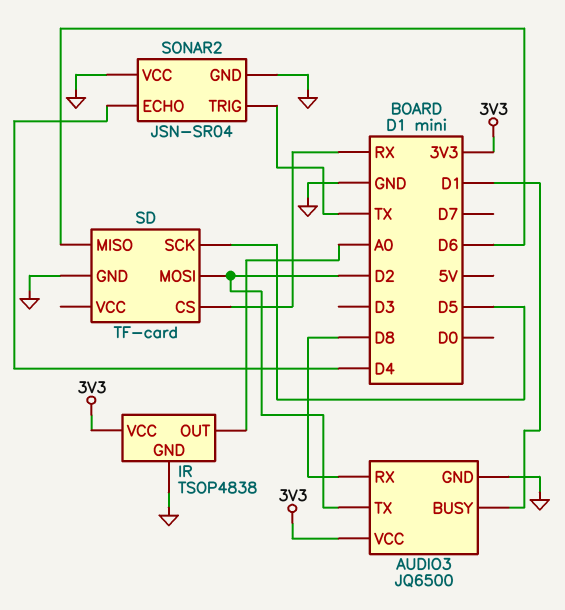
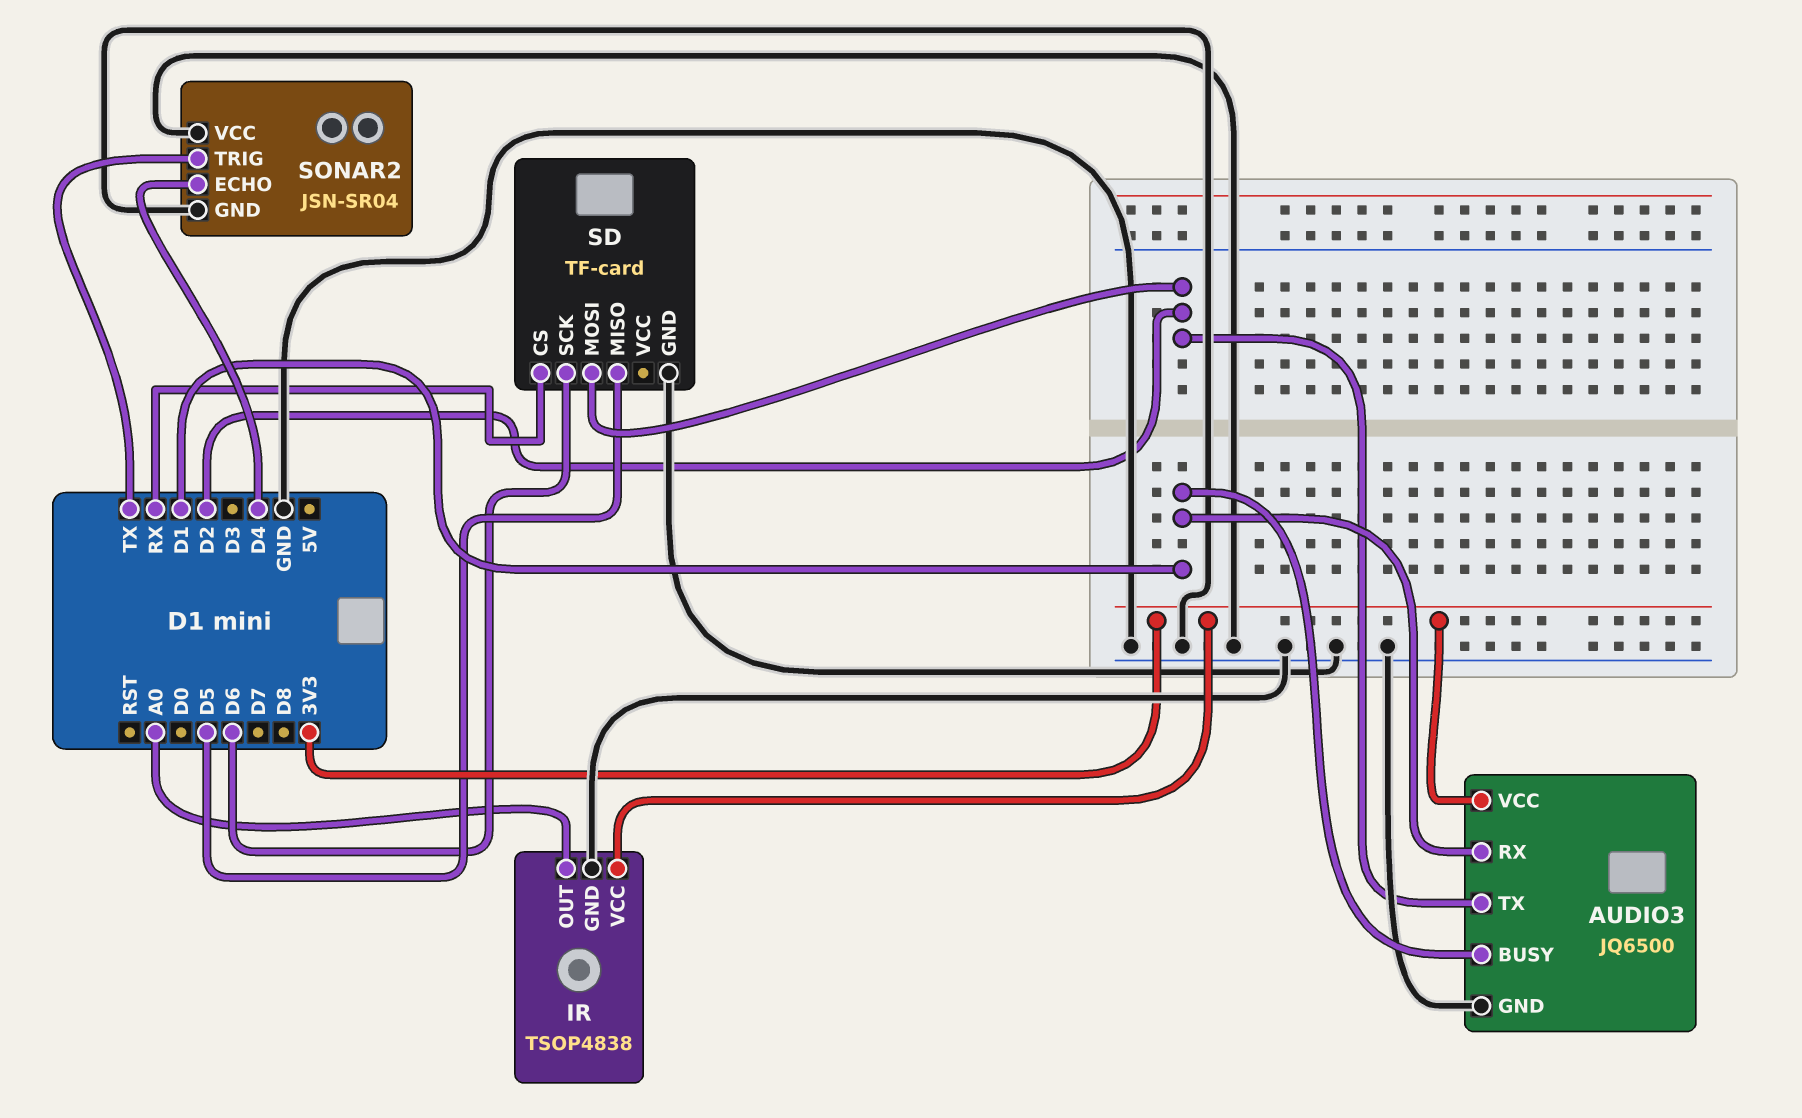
AUDIO3 pin RX: D8 -> D1
SD pin MISO: D6 -> D5
SD pin SCK: D5 -> D6

